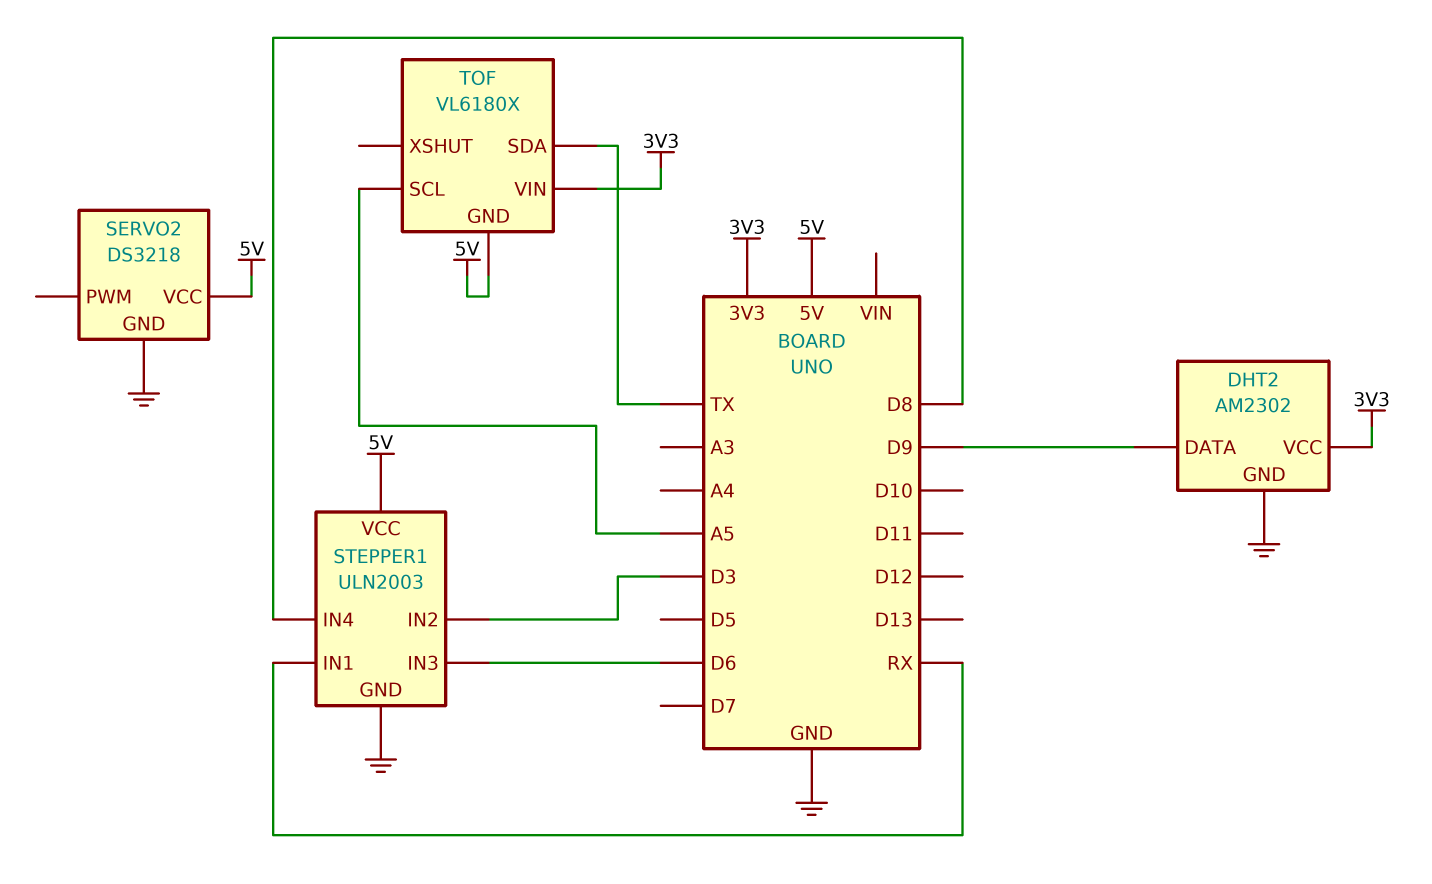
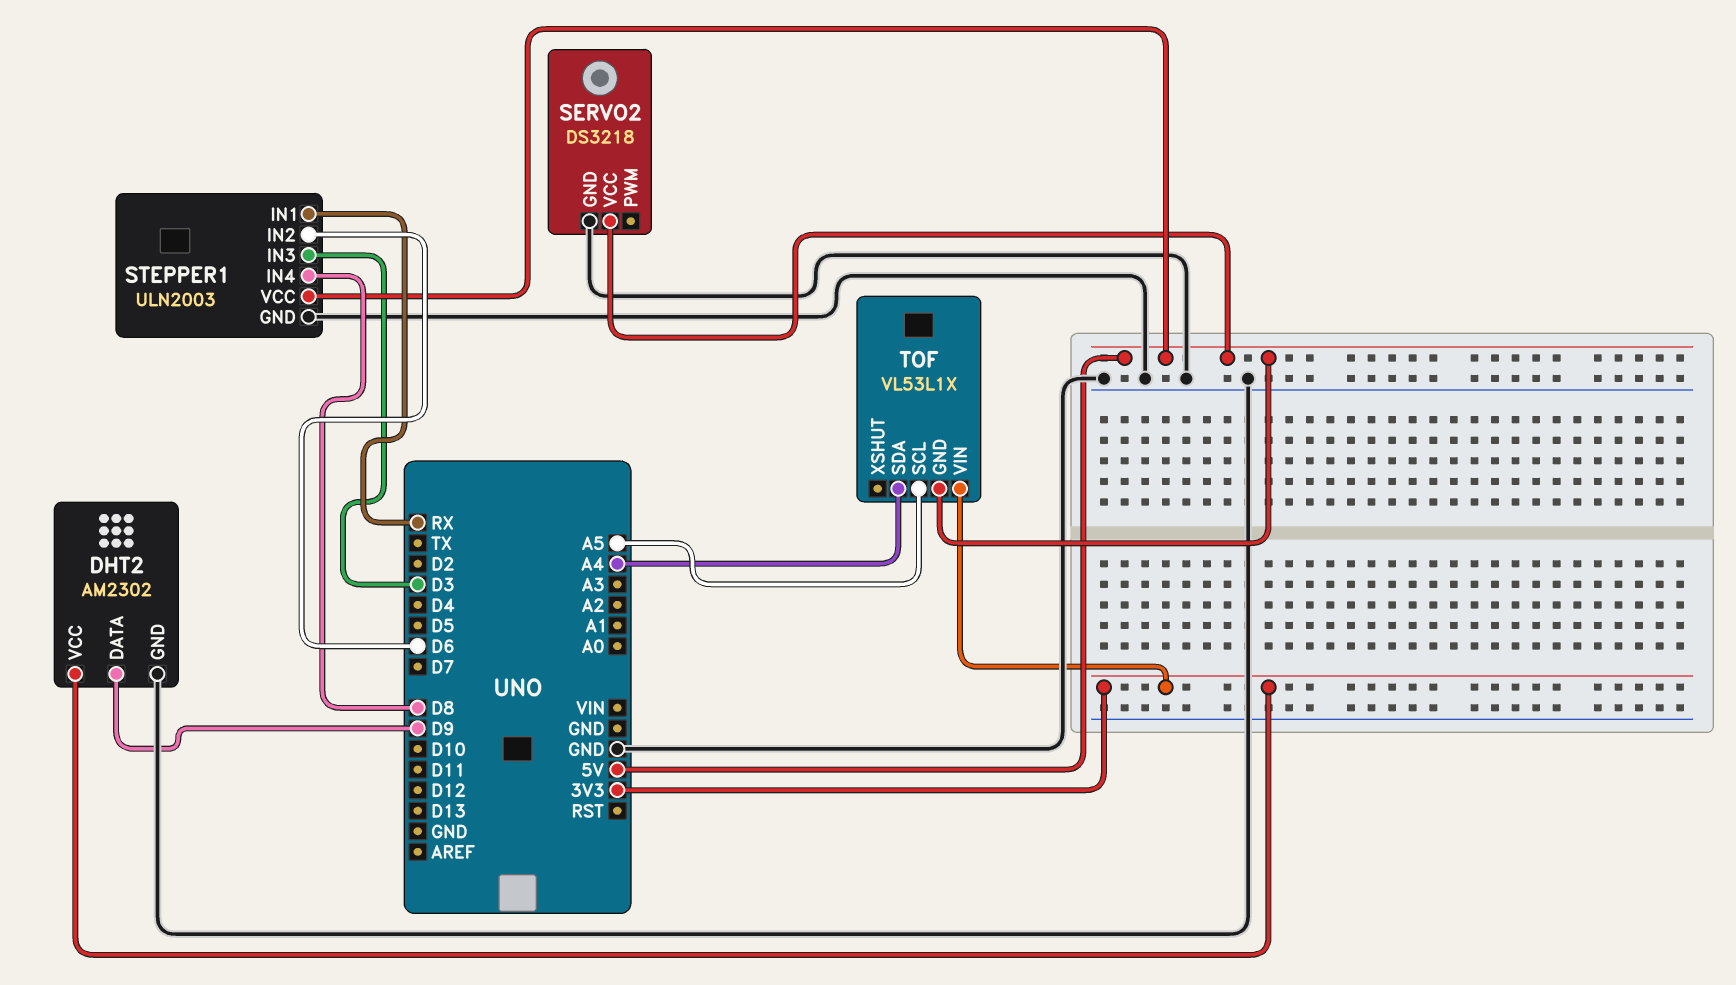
STEPPER1 pin IN2: D3 -> D6
STEPPER1 pin IN3: D6 -> D3
TOF: VL6180X -> VL53L1X
TOF pin SDA: TX -> A4

